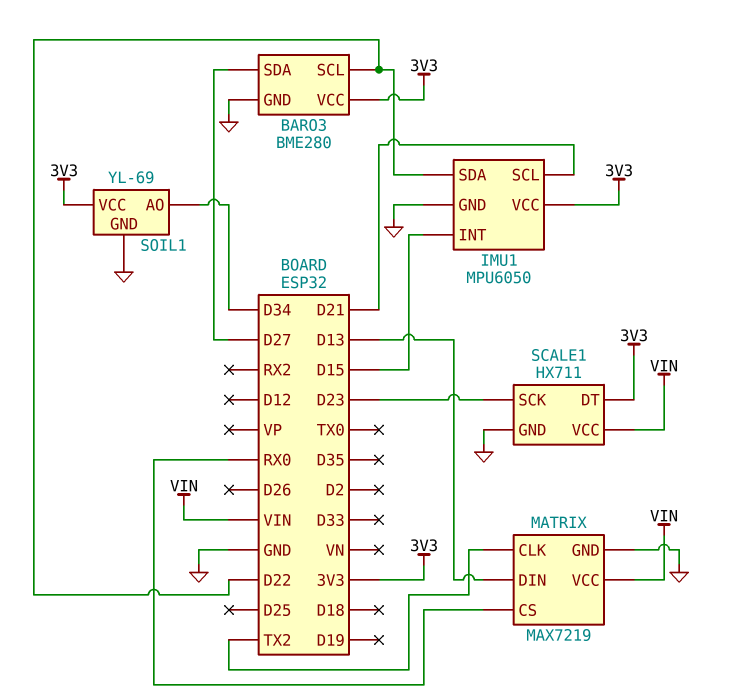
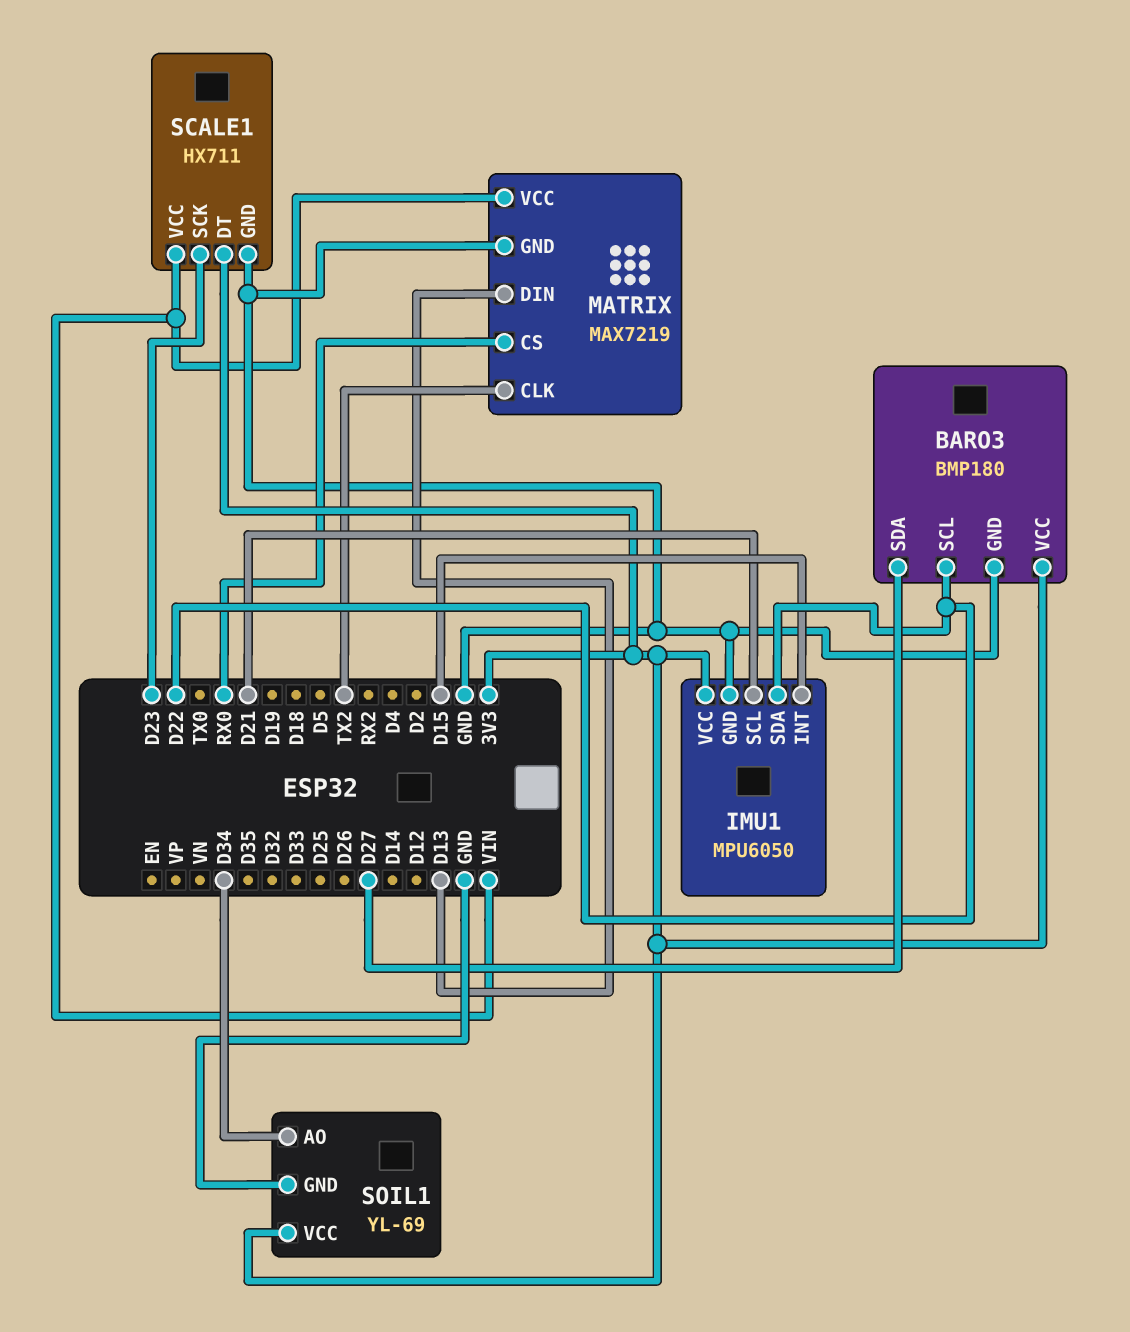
BARO3: BME280 -> BMP180

